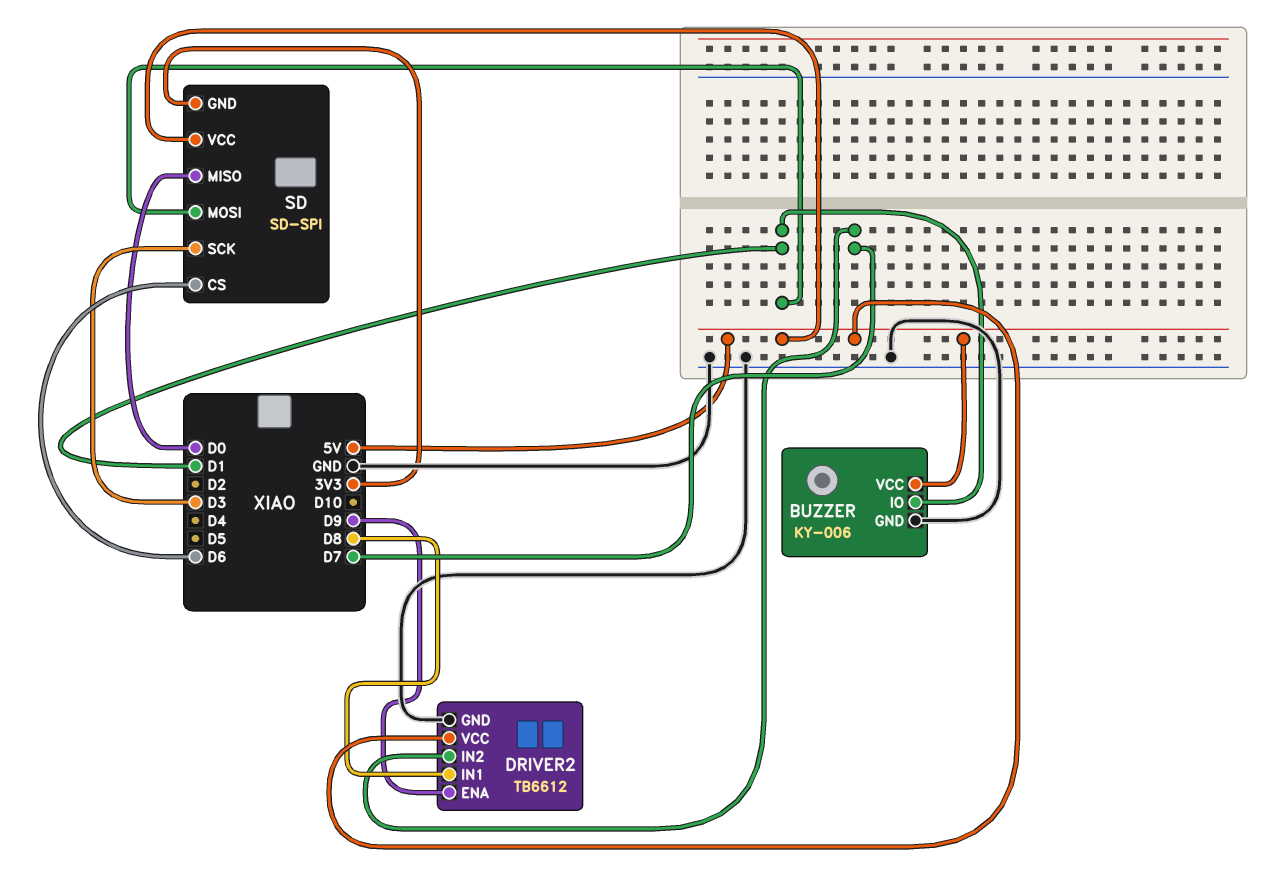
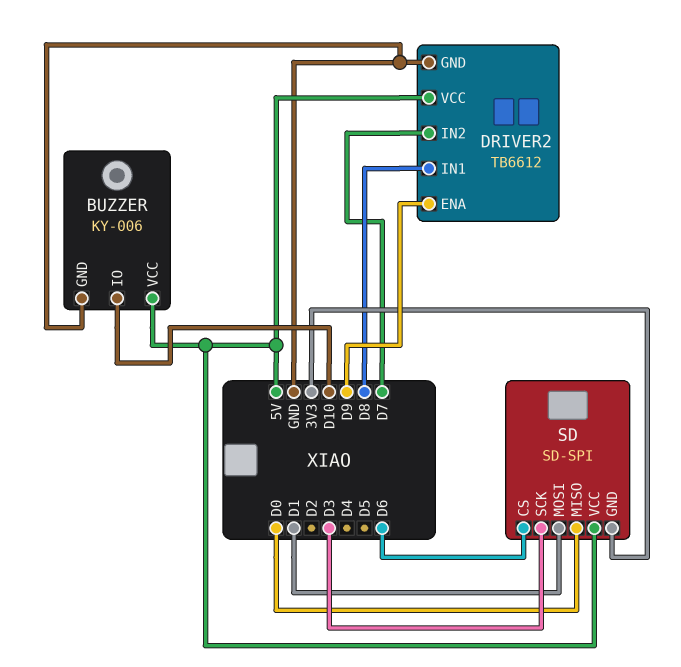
BUZZER pin IO: D1 -> D10

